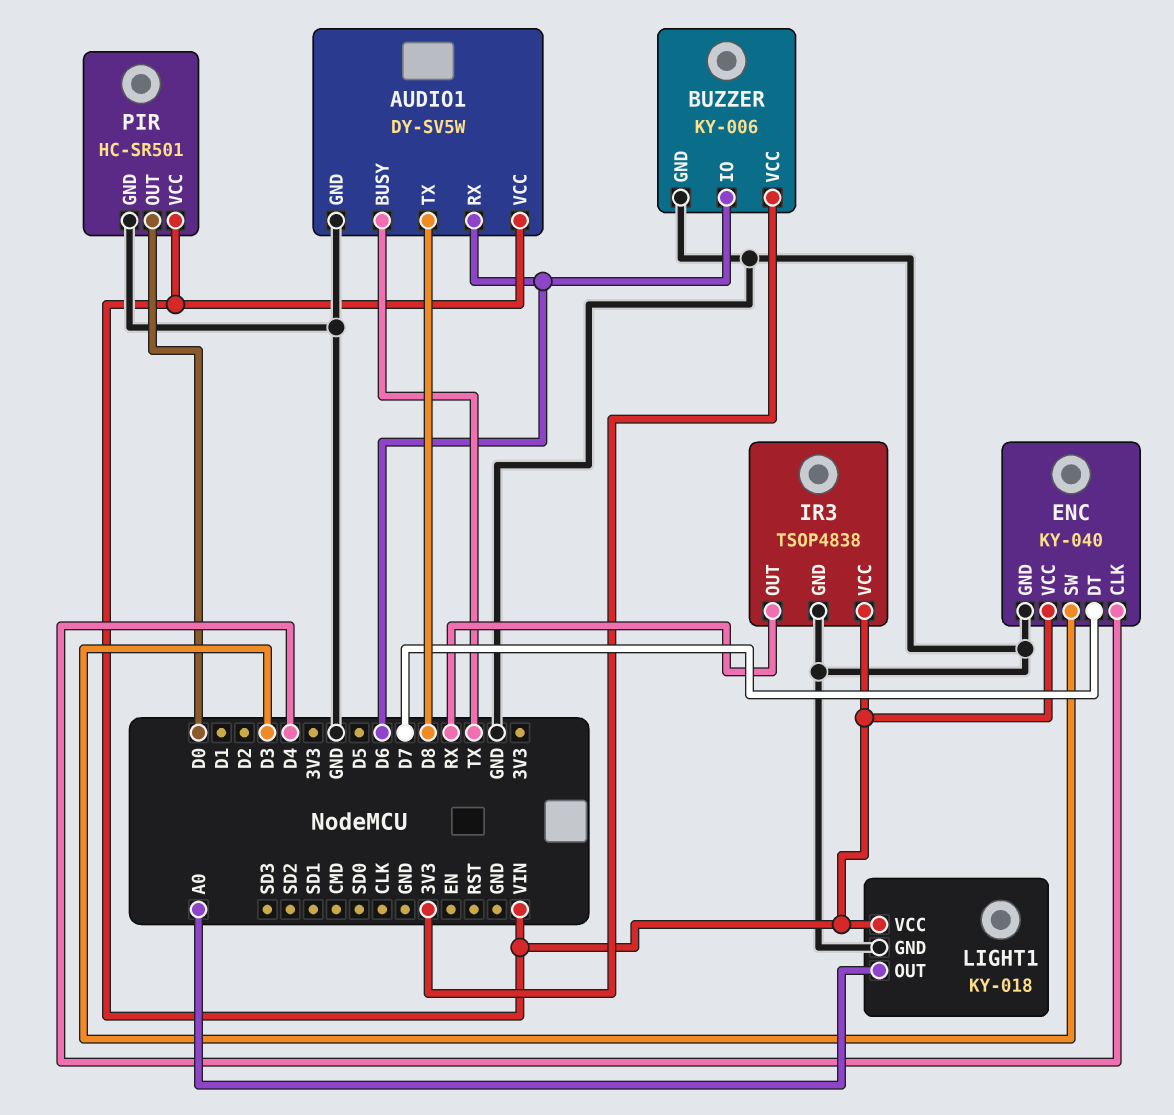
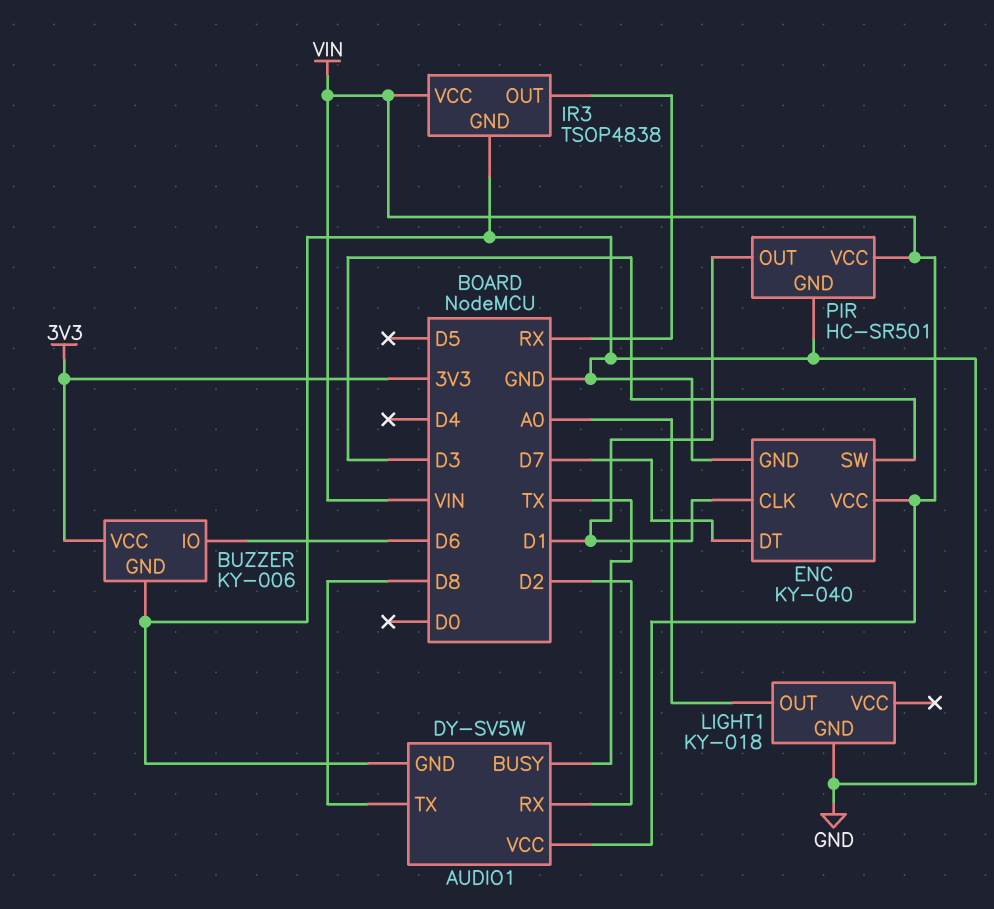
AUDIO1 pin RX: D6 -> D2
ENC pin CLK: D4 -> D1
LIGHT1 pin VCC: VIN -> none
PIR pin OUT: D0 -> D1

